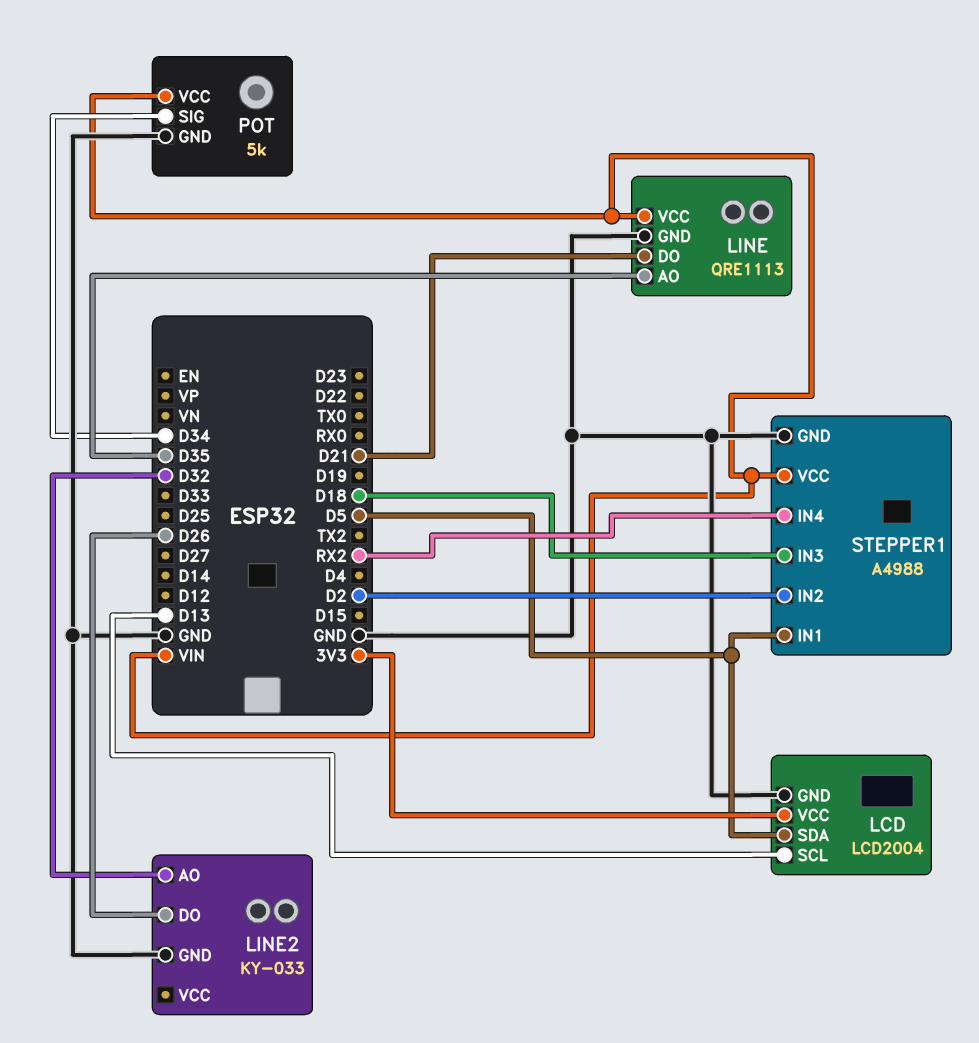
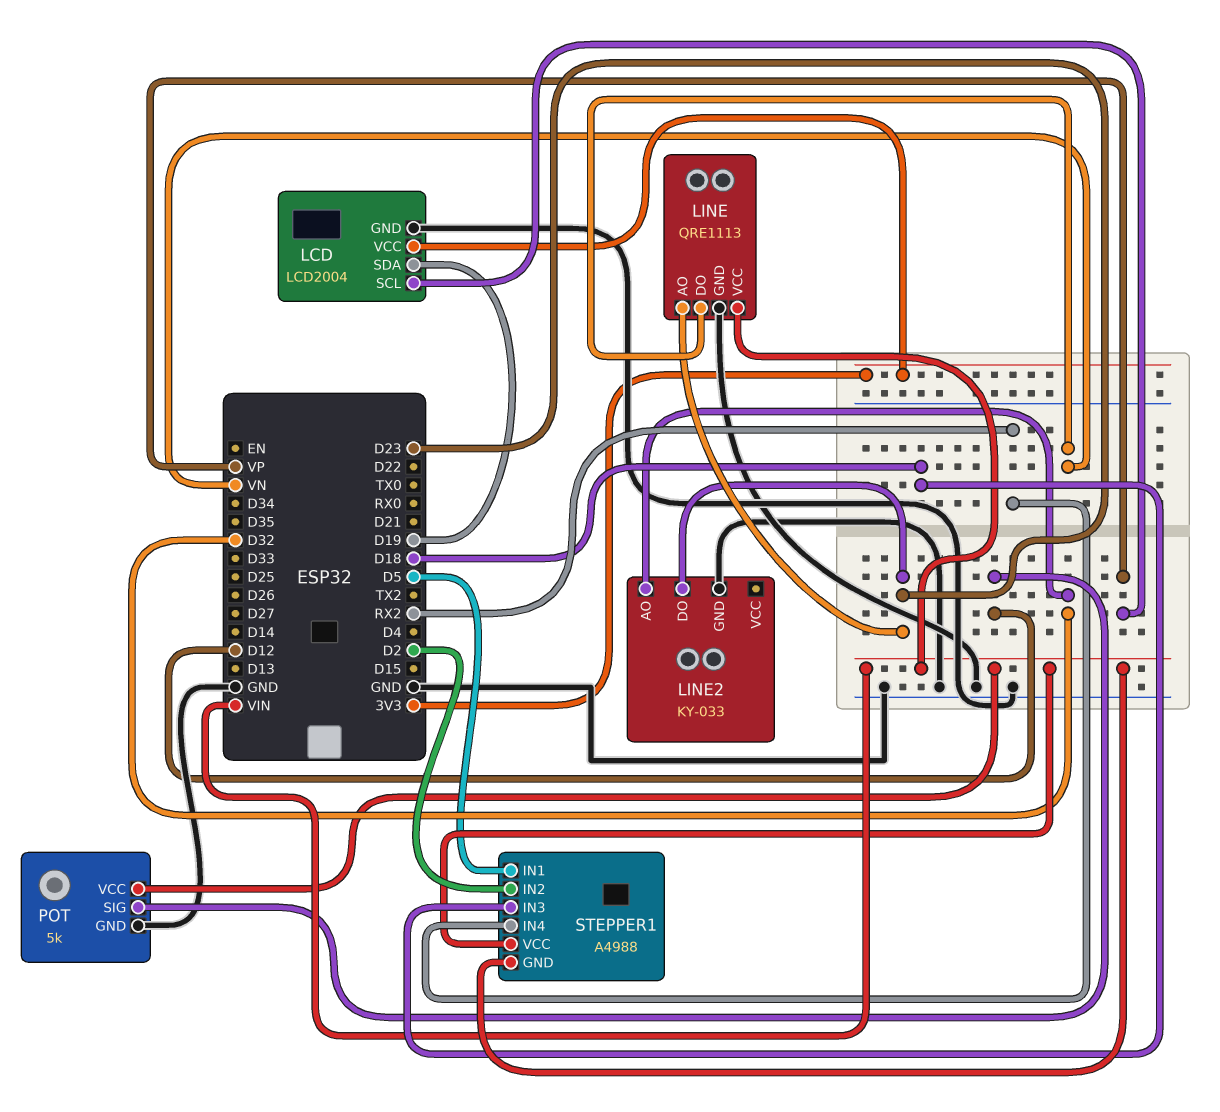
LCD pin SCL: D13 -> VP
LCD pin SDA: D5 -> D19
LINE pin AO: D35 -> D23
LINE pin DO: D21 -> VN
LINE2 pin DO: D26 -> D23
POT pin SIG: D34 -> D12
STEPPER1 pin GND: GND -> VIN

